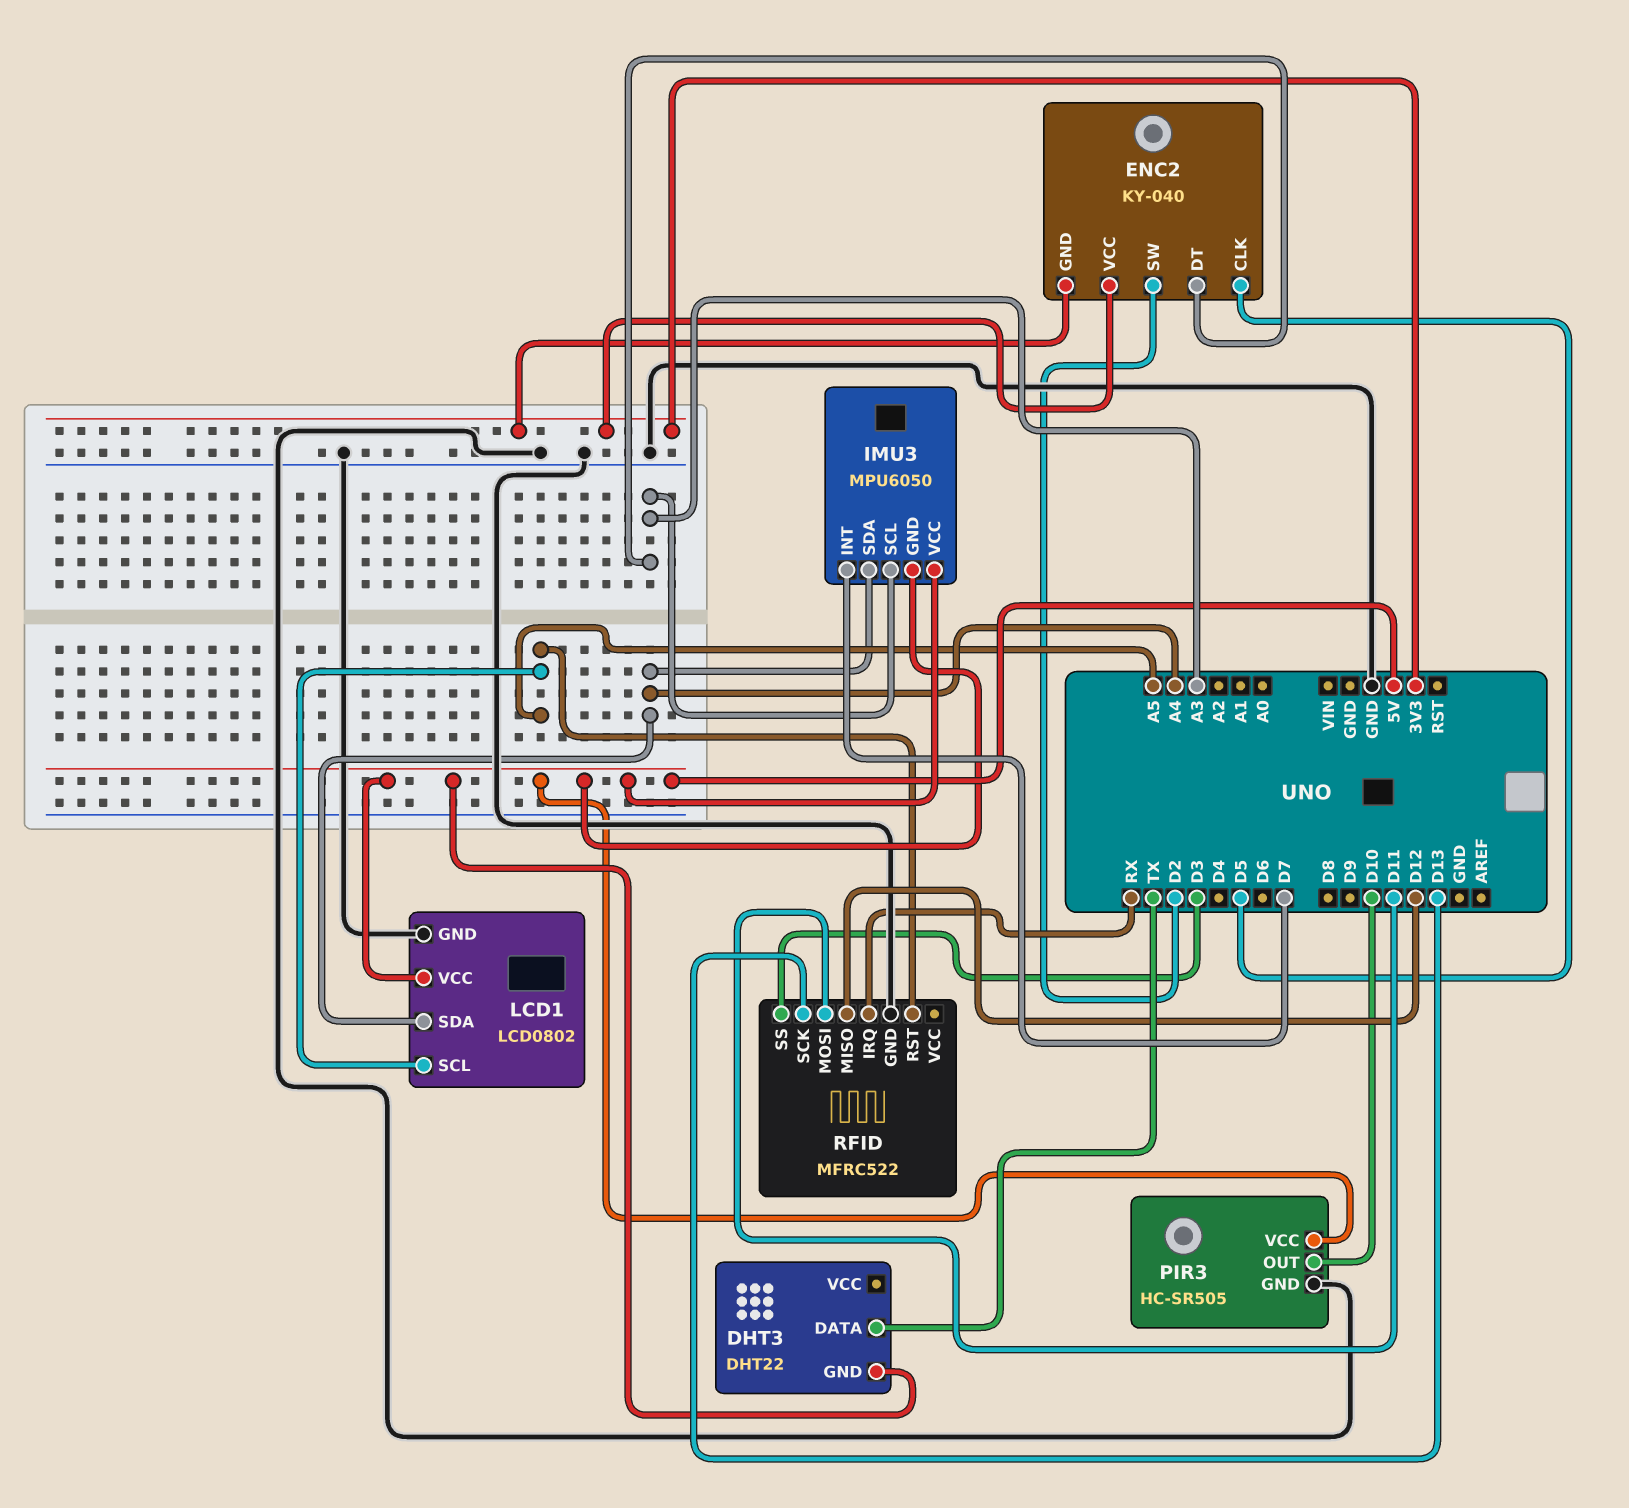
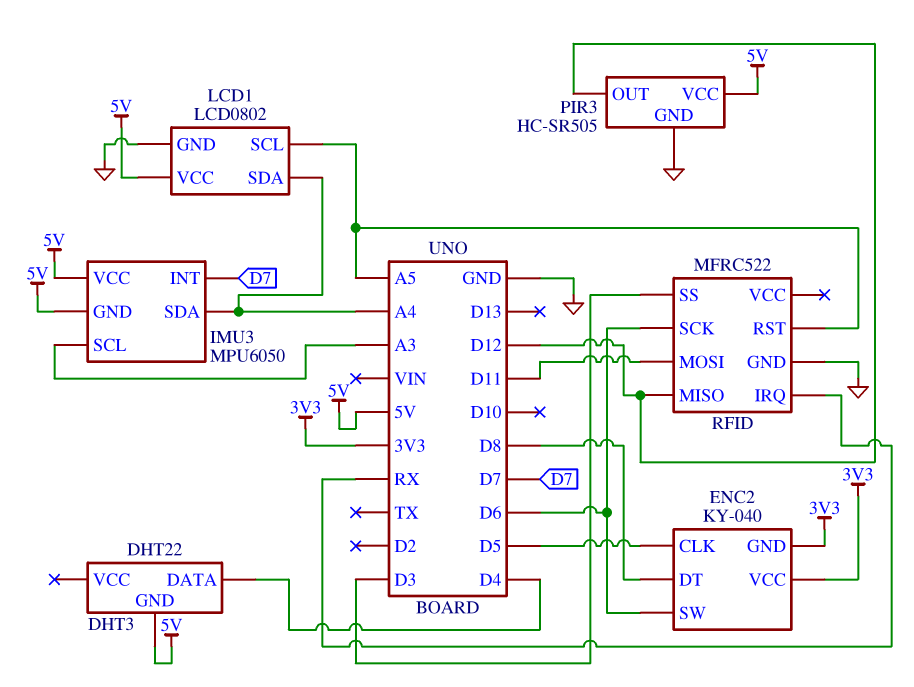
DHT3 pin DATA: TX -> D4
ENC2 pin DT: A3 -> D8
ENC2 pin SW: D2 -> D6
PIR3 pin OUT: D10 -> D12
RFID pin SCK: D13 -> D6

